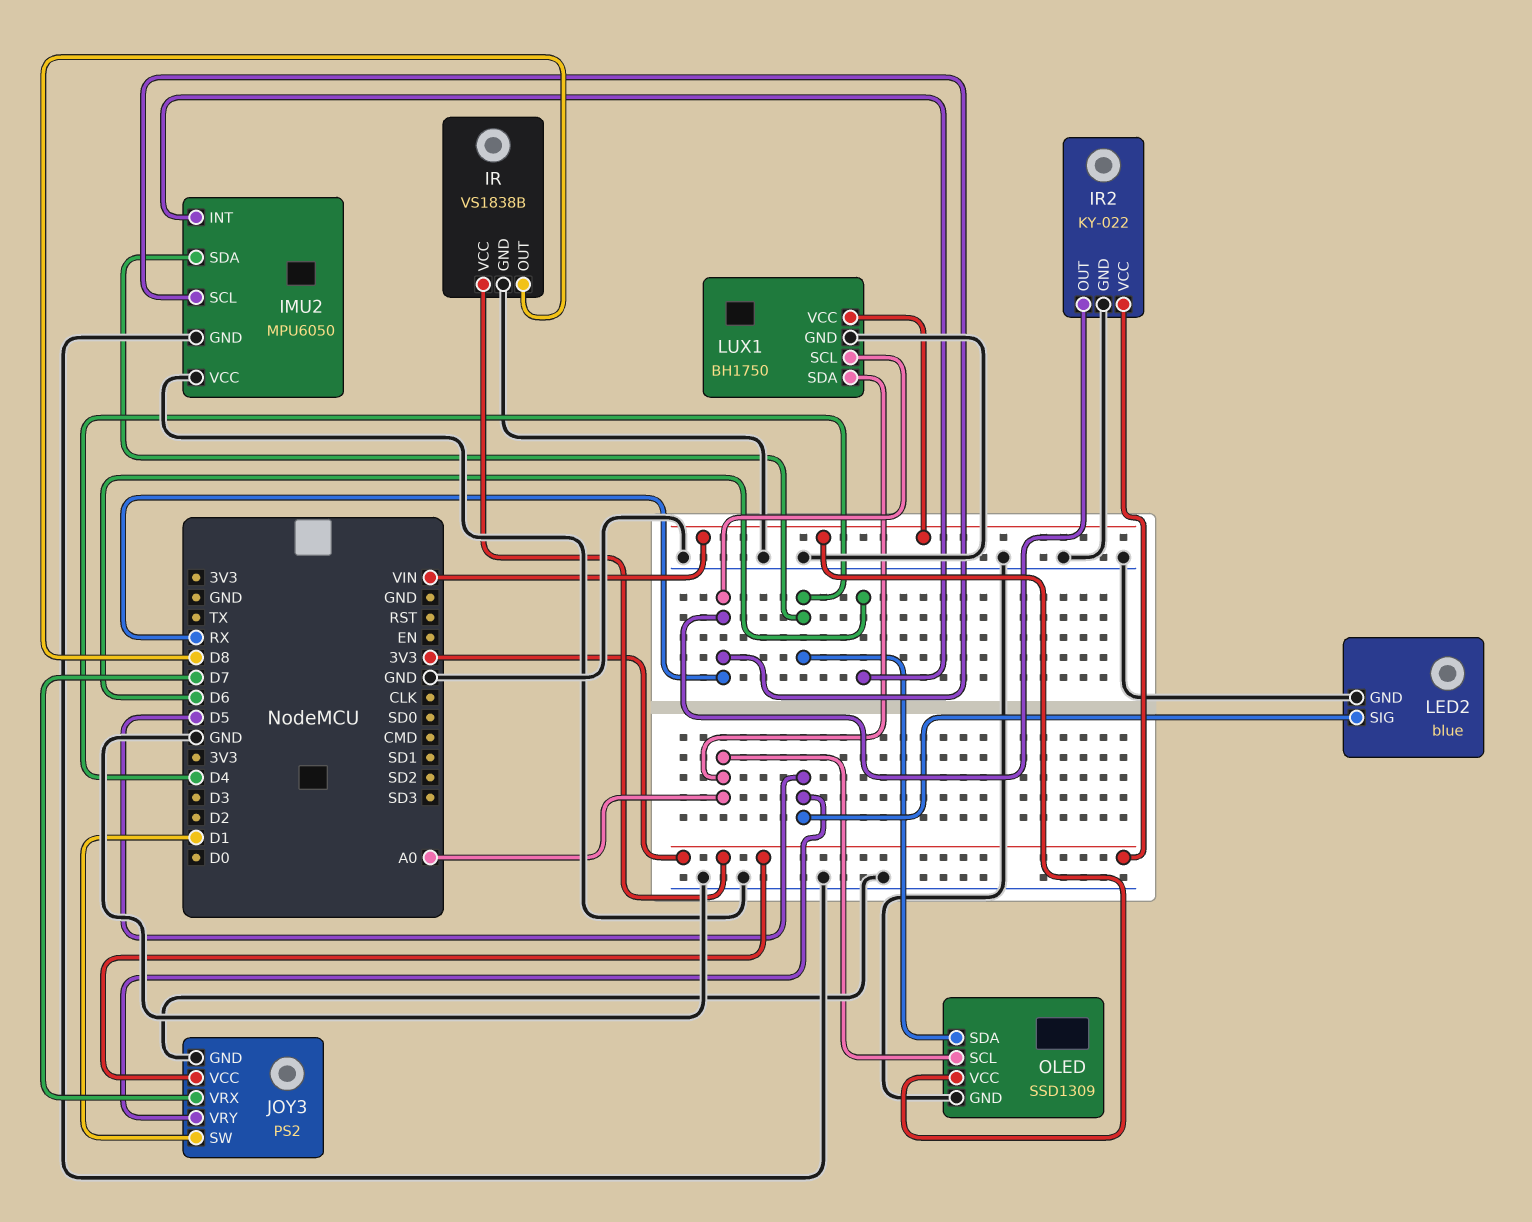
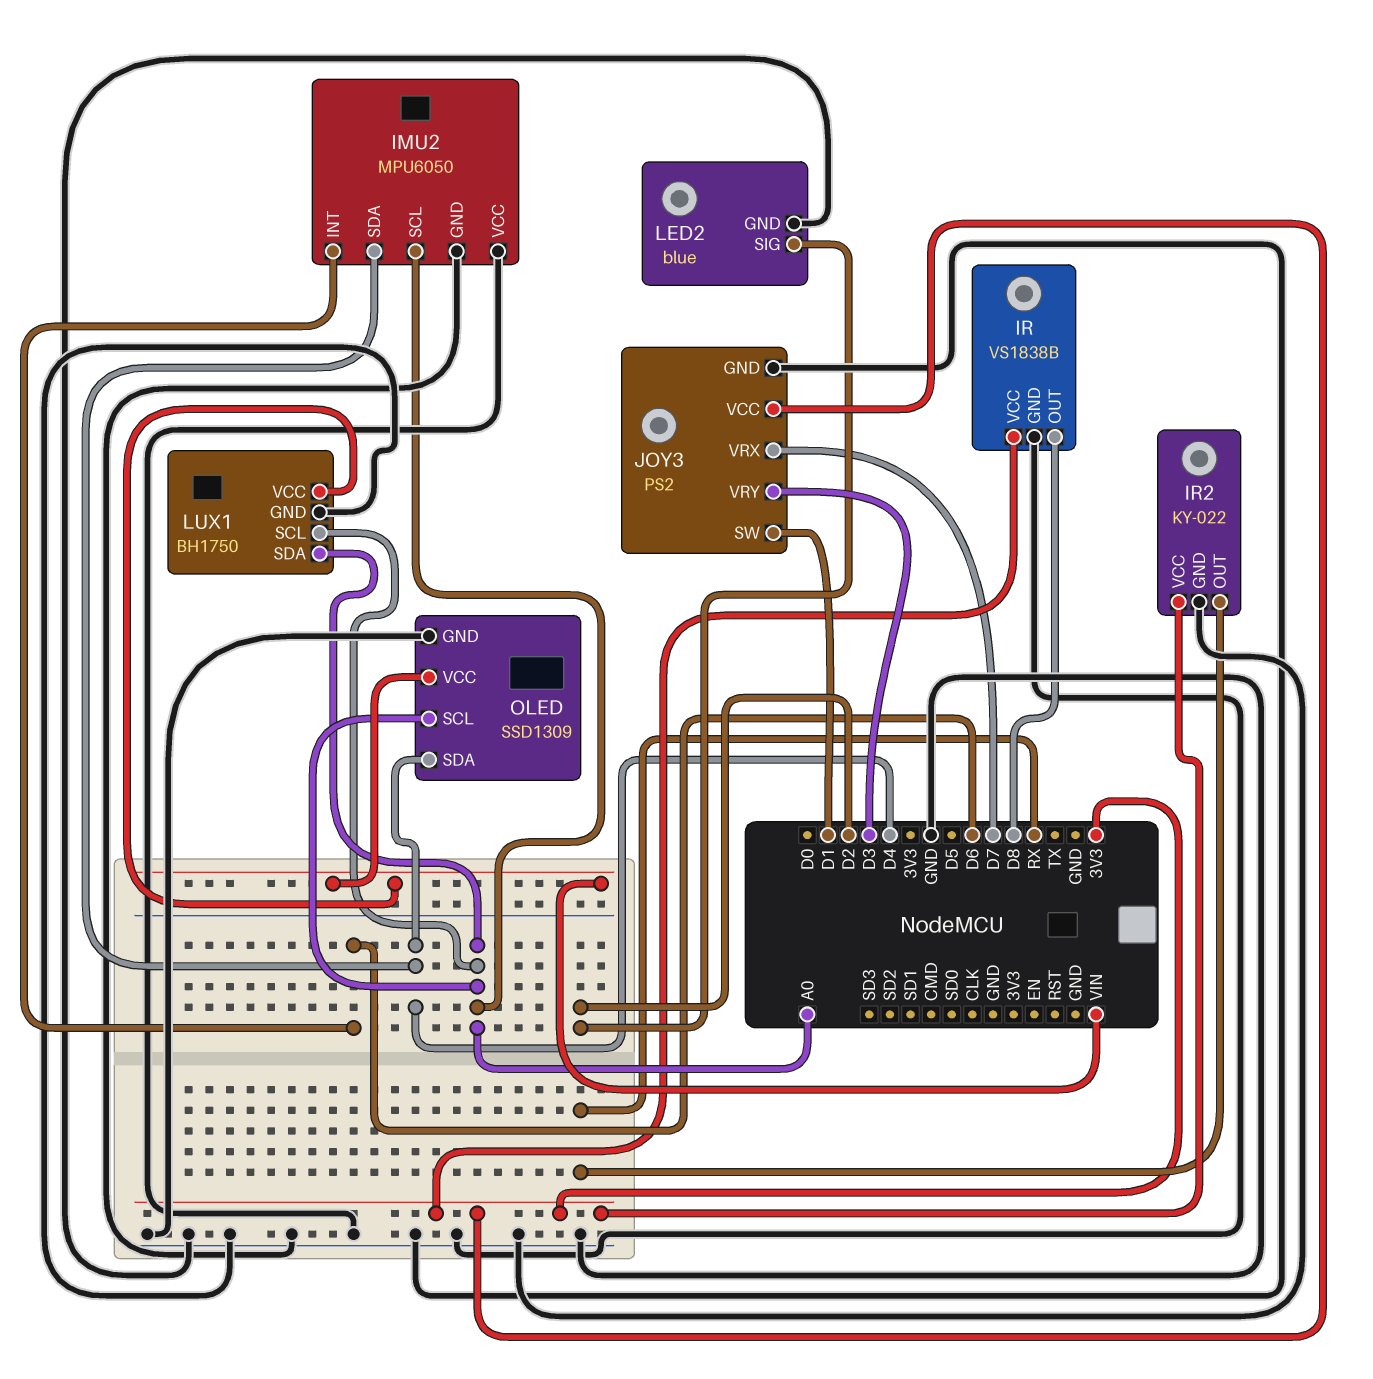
IMU2 pin SCL: RX -> A0
JOY3 pin VRY: D5 -> D3
LED2 pin SIG: D5 -> D2
LUX1 pin SCL: RX -> A0

